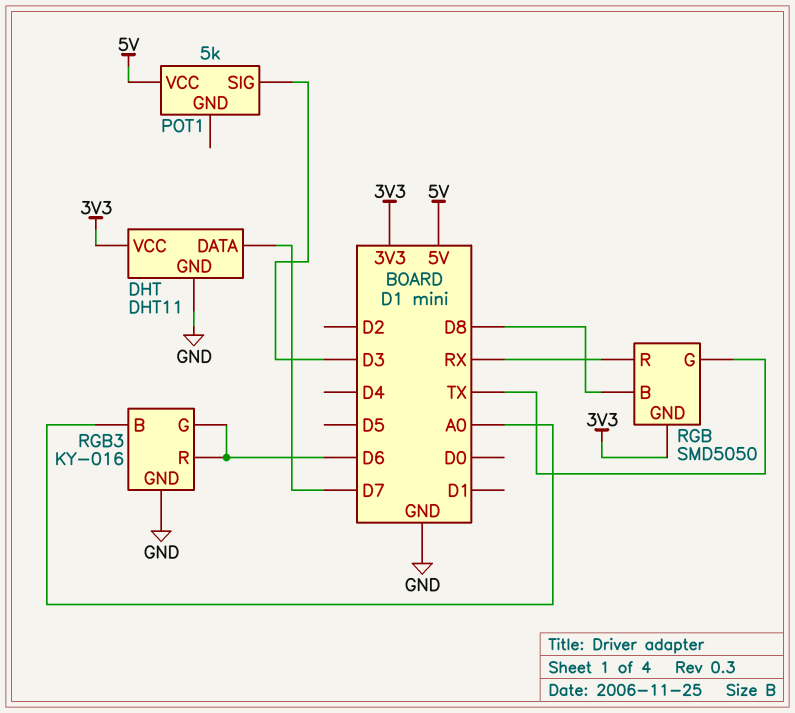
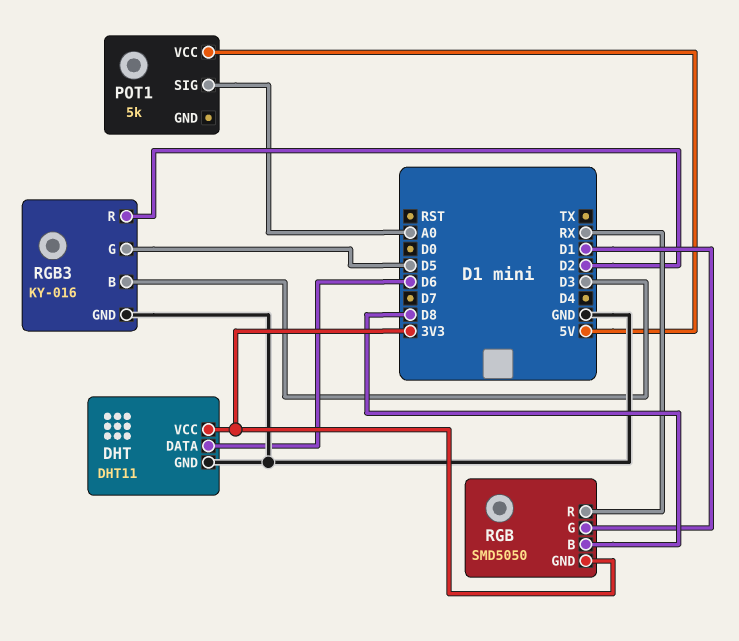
DHT pin DATA: D7 -> D6
POT1 pin SIG: D3 -> A0
RGB pin G: TX -> D1
RGB3 pin B: A0 -> D3
RGB3 pin G: D6 -> D5
RGB3 pin R: D6 -> D2

